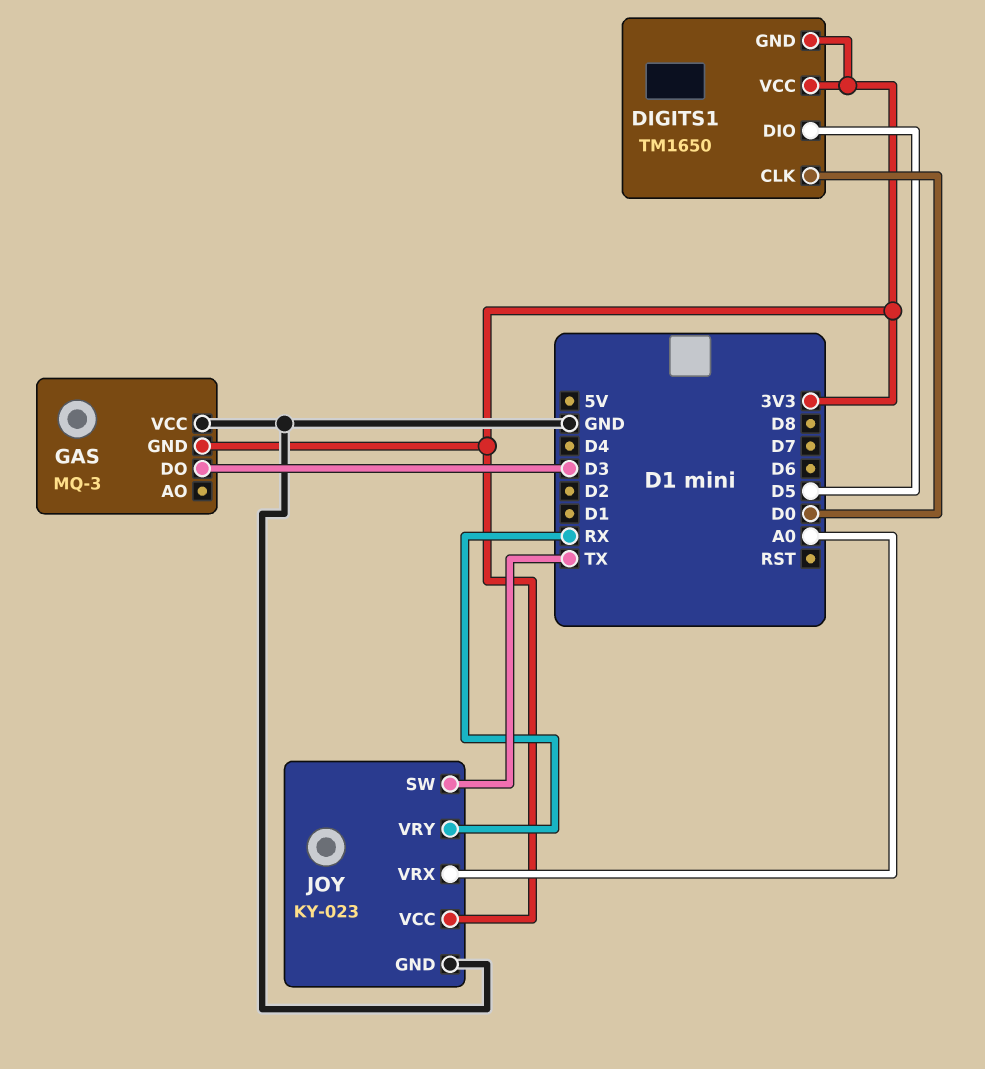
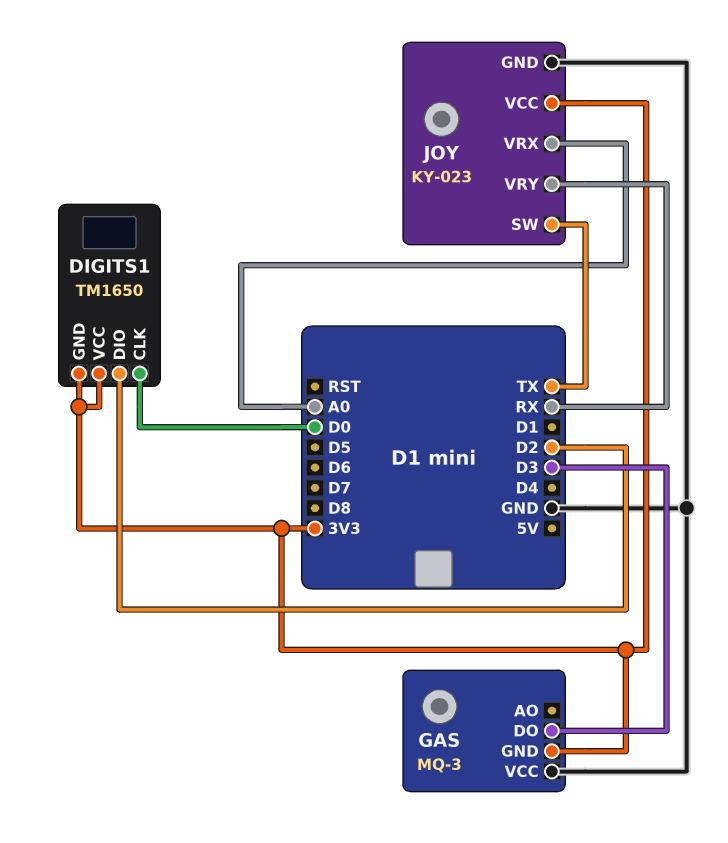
DIGITS1 pin DIO: D5 -> D2

